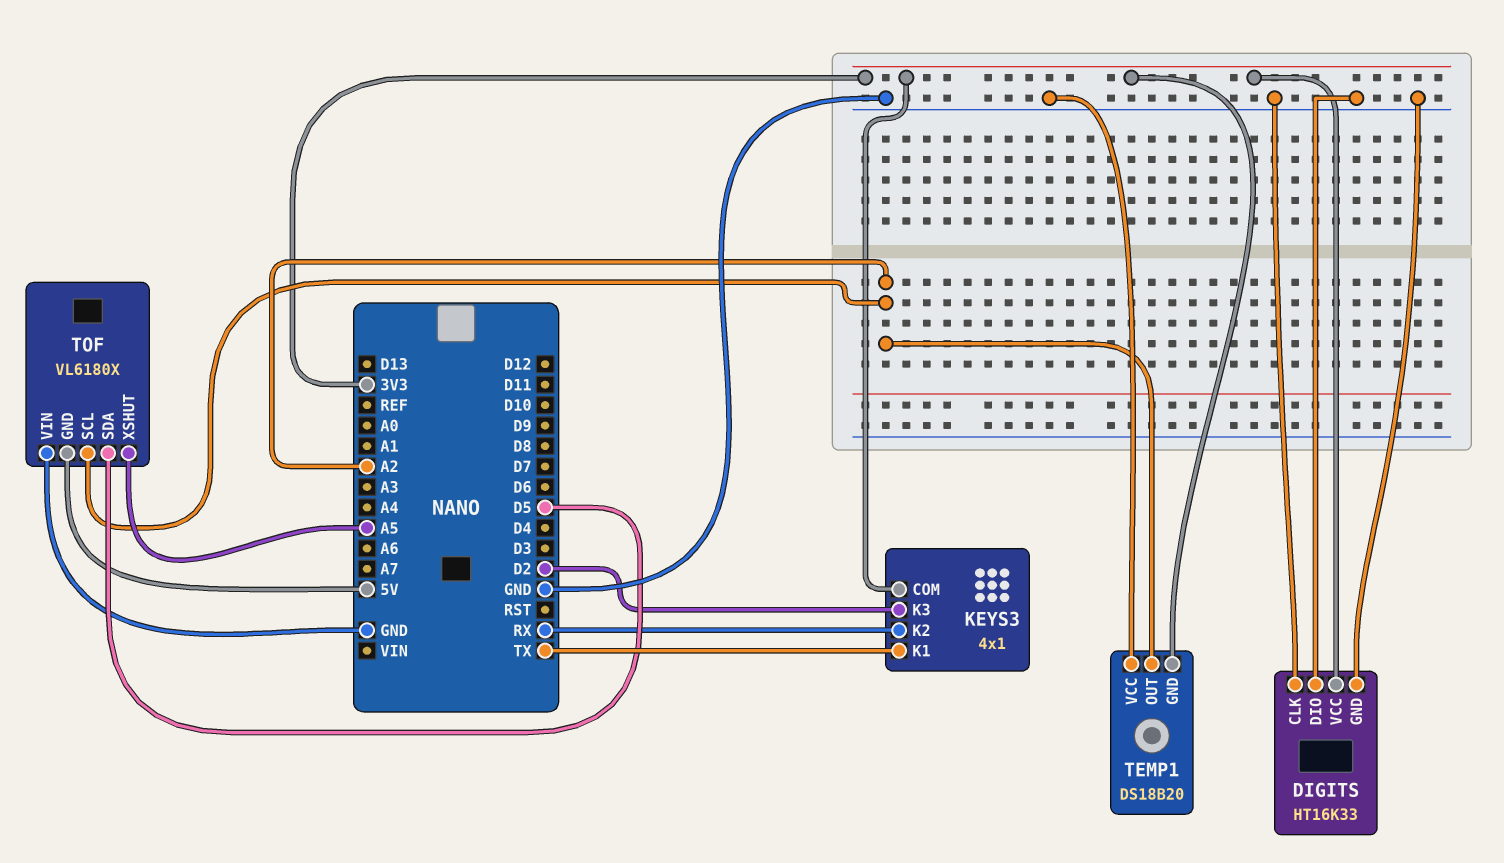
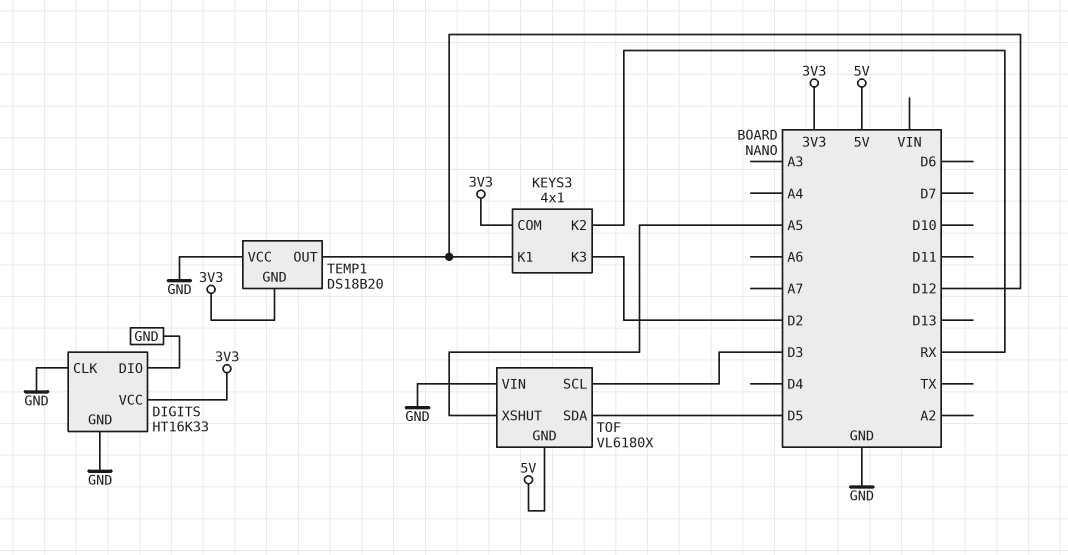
KEYS3 pin K1: TX -> D12
TEMP1 pin OUT: A2 -> D12
TOF pin SCL: A2 -> D3

